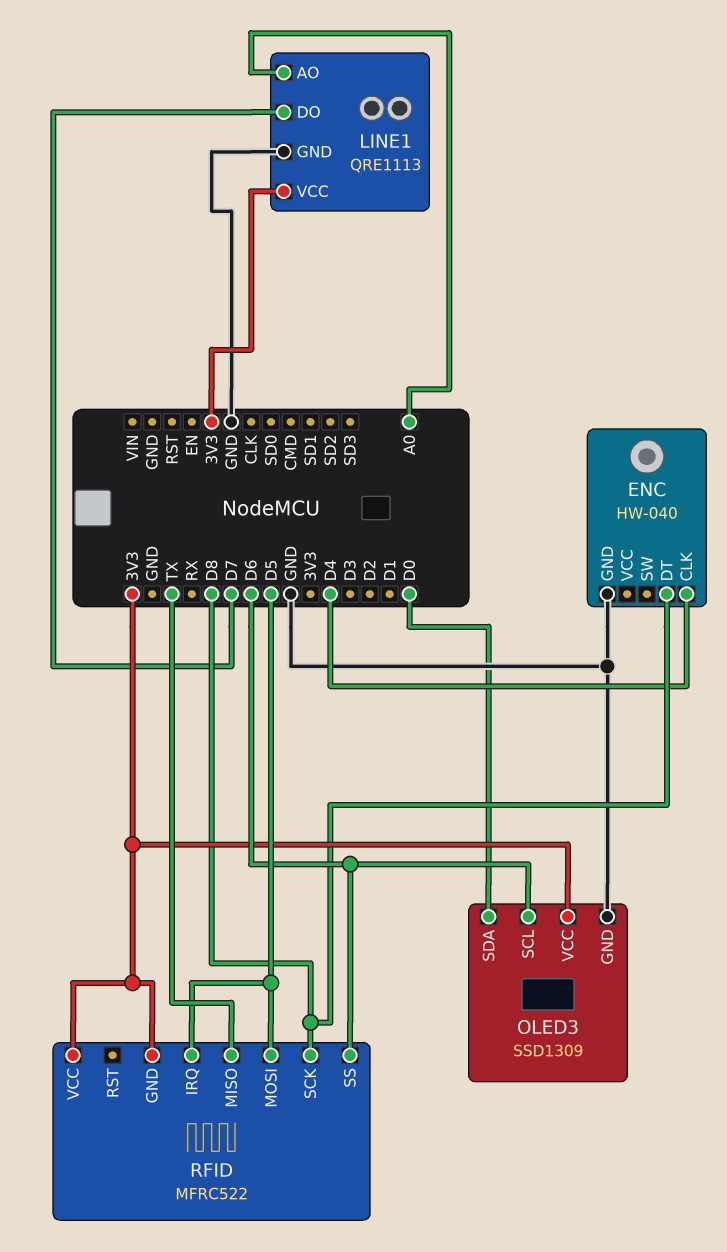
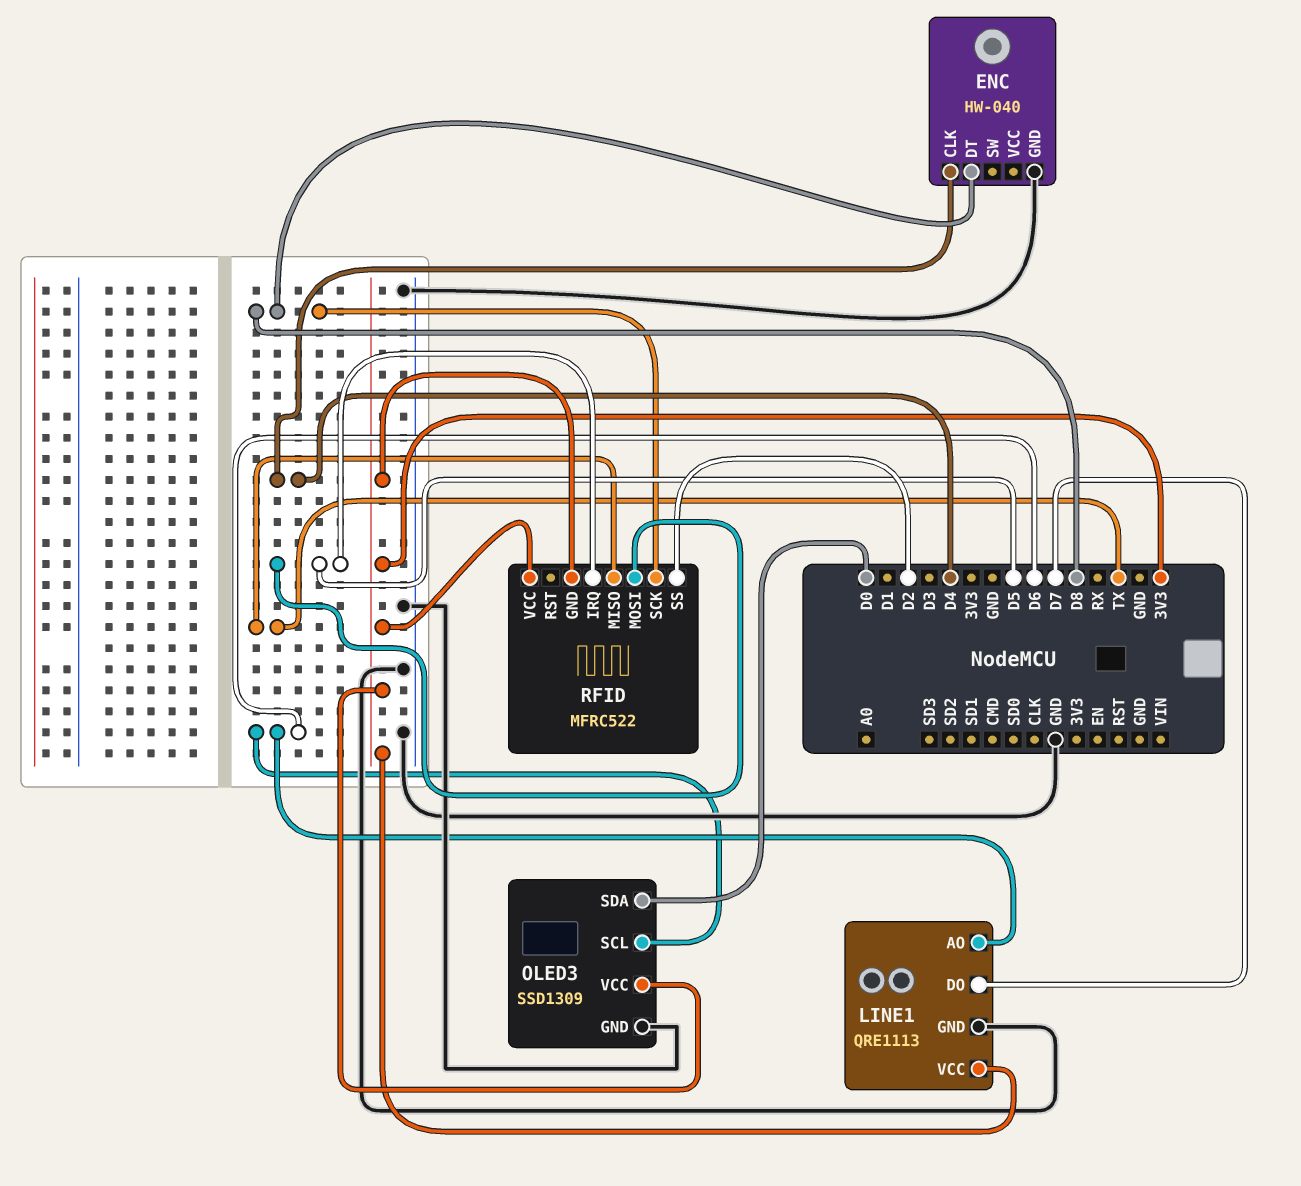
LINE1 pin AO: A0 -> D6
RFID pin SS: D6 -> D2

